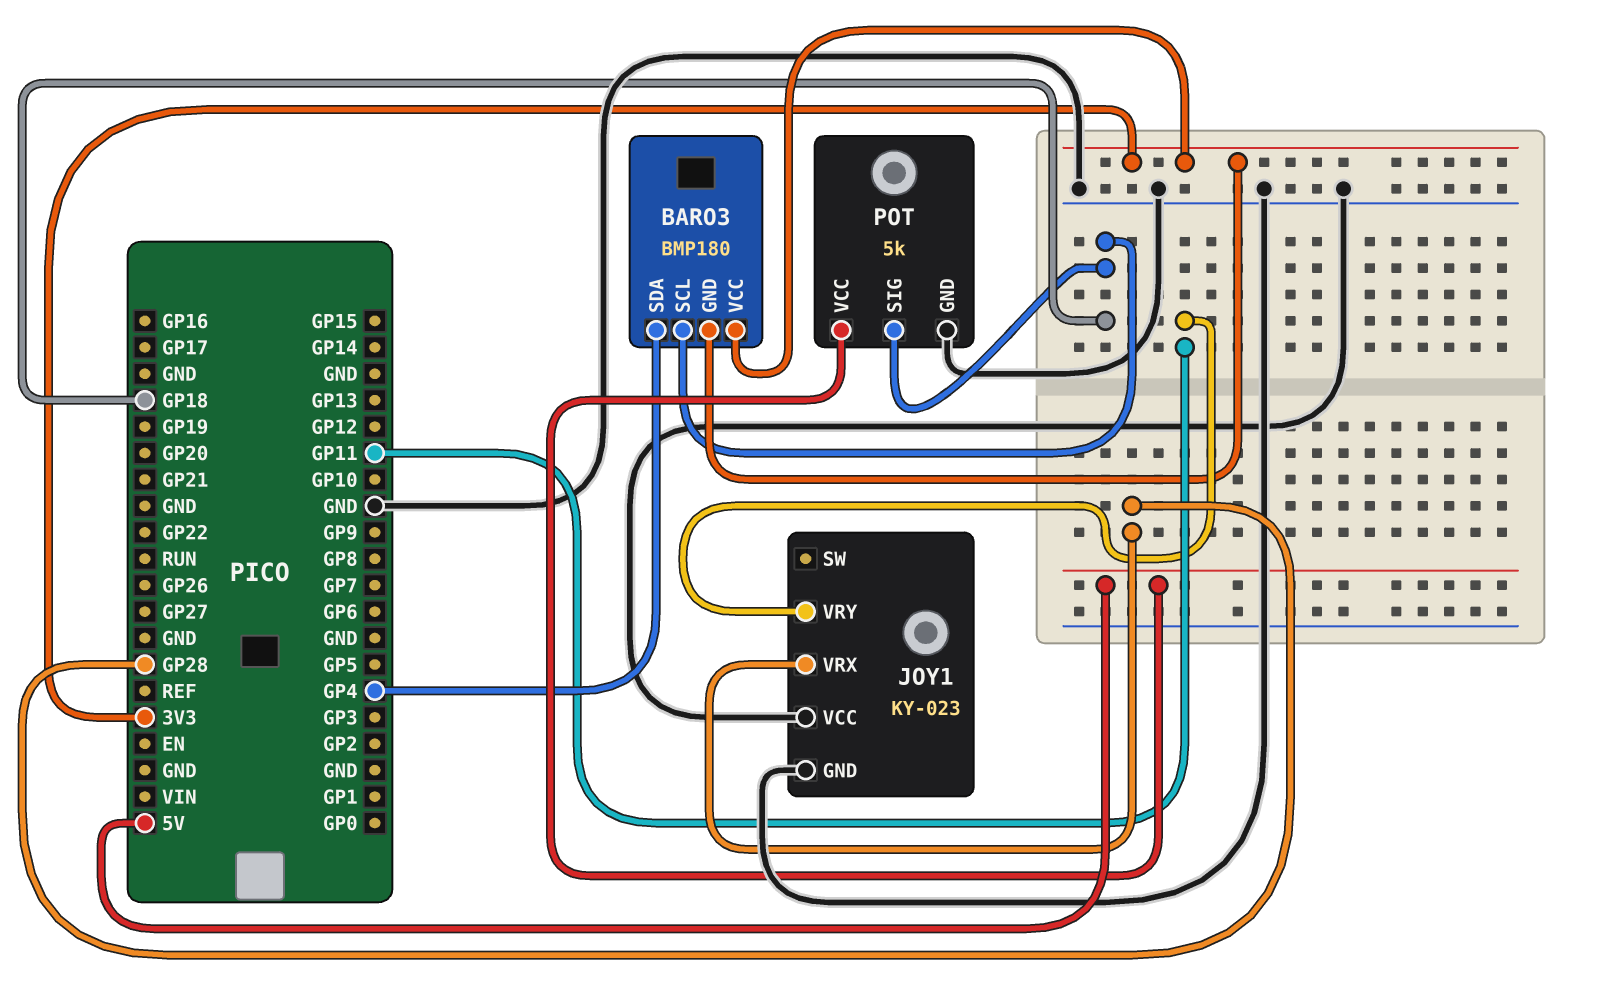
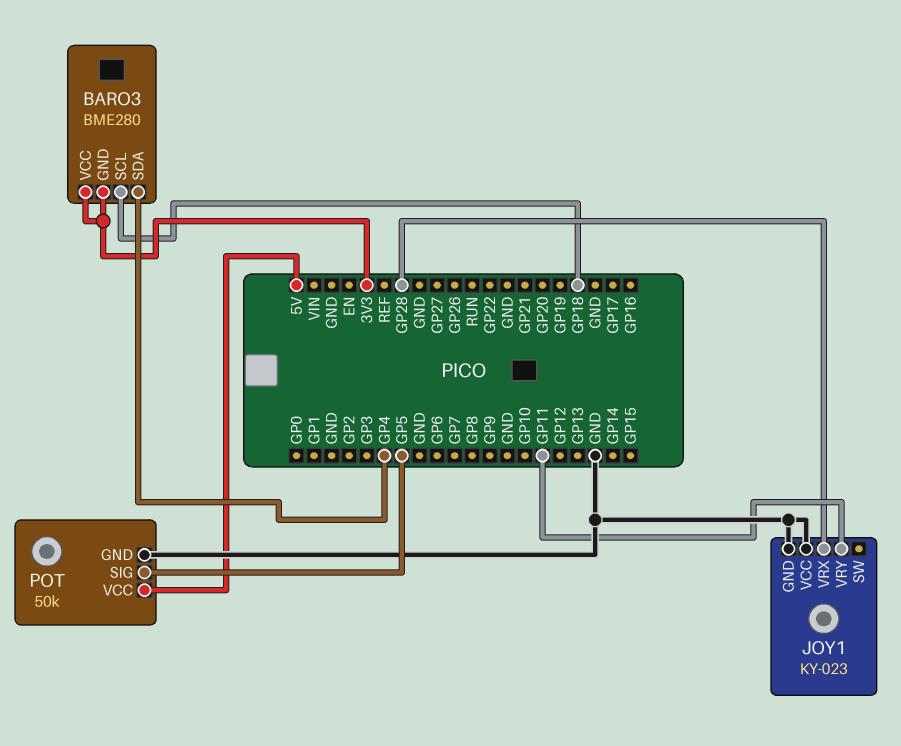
BARO3: BMP180 -> BME280
POT: 5k -> 50k
POT pin SIG: GP18 -> GP5

